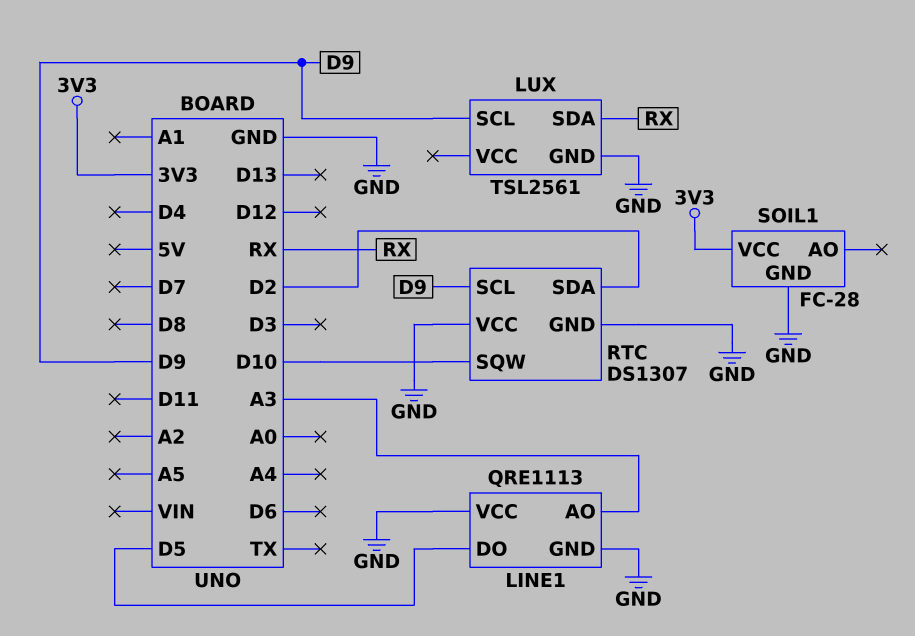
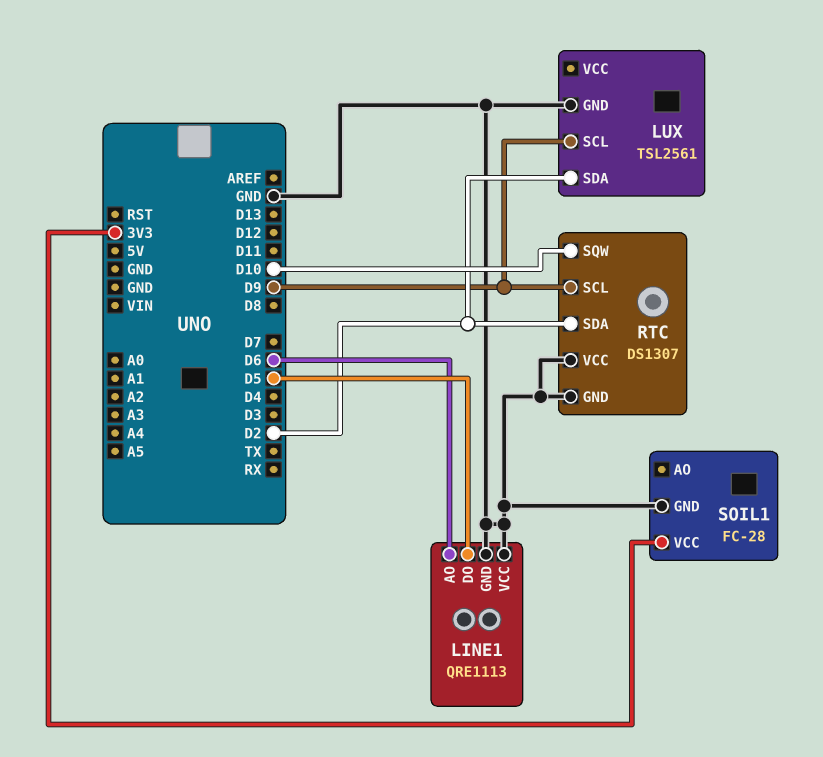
LINE1 pin AO: A3 -> D6
LUX pin SDA: RX -> D2

